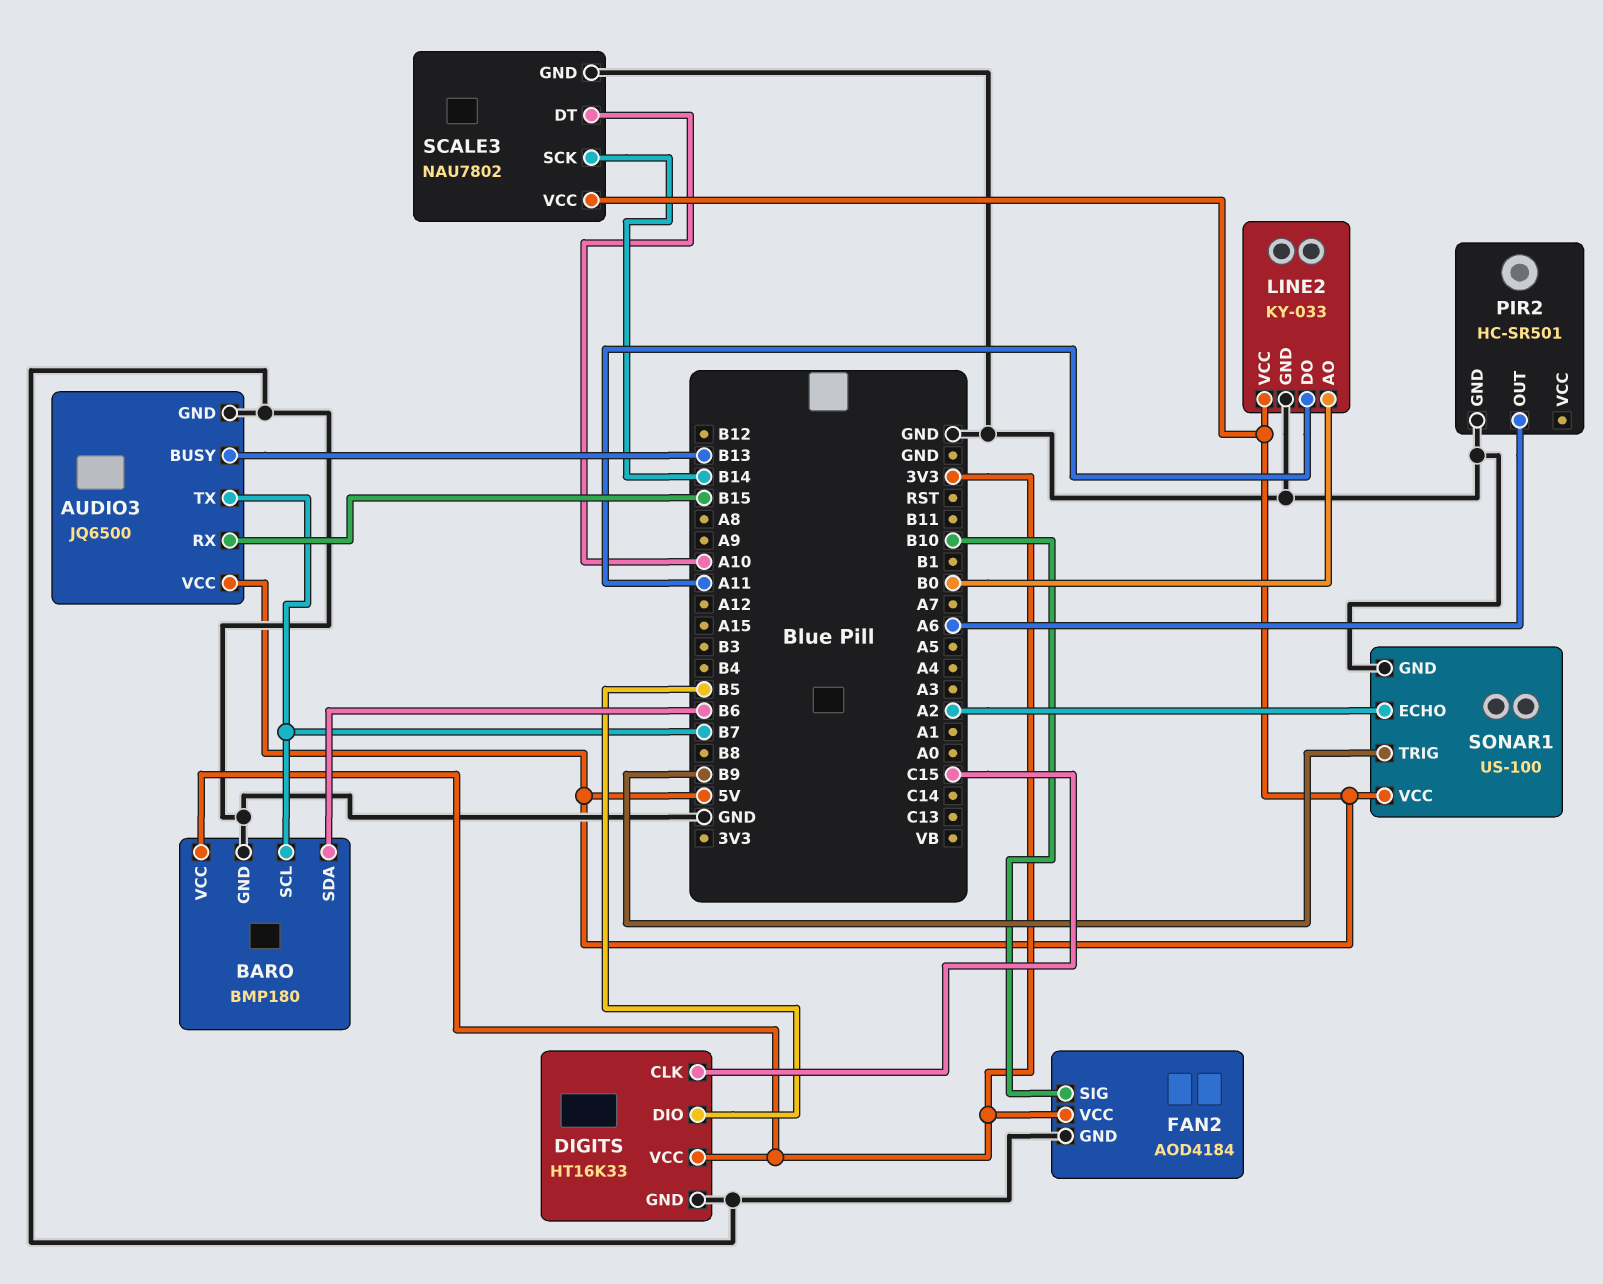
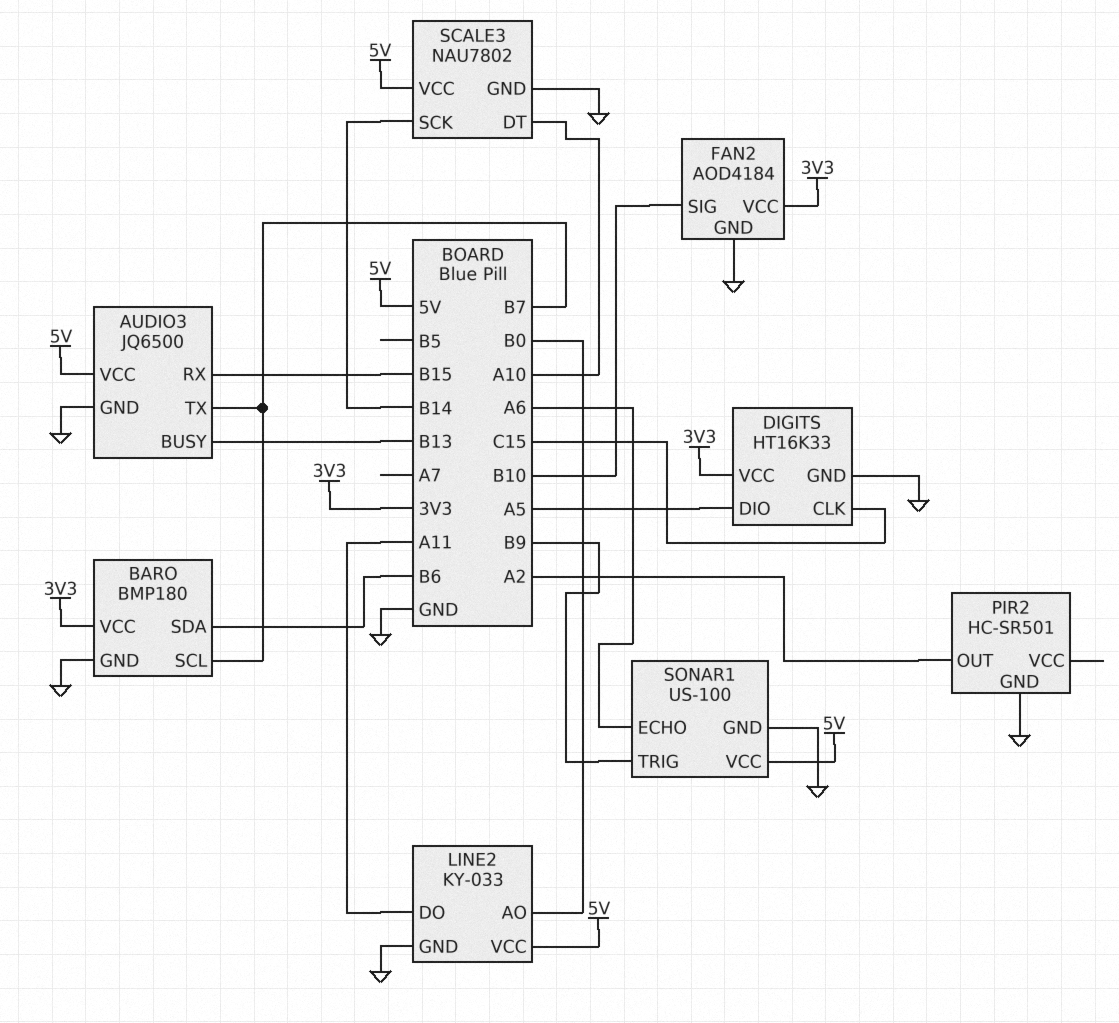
DIGITS pin DIO: B5 -> A5
PIR2 pin OUT: A6 -> A2
SONAR1 pin ECHO: A2 -> A6

